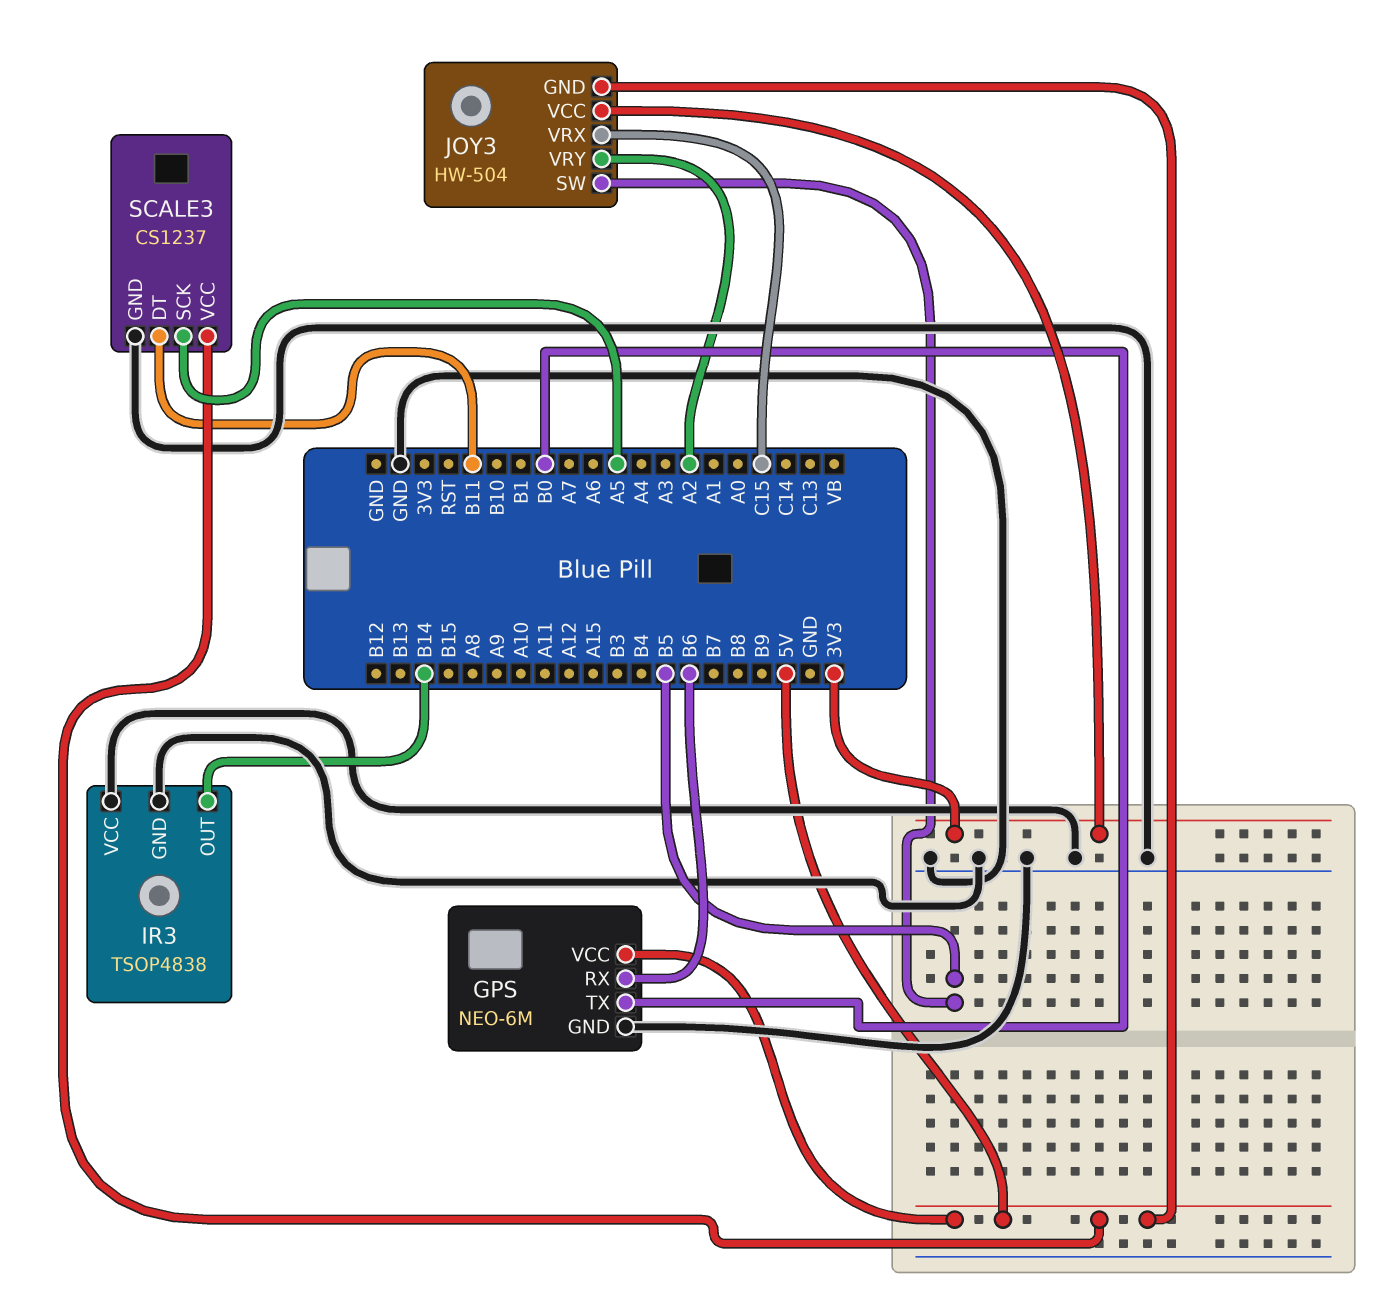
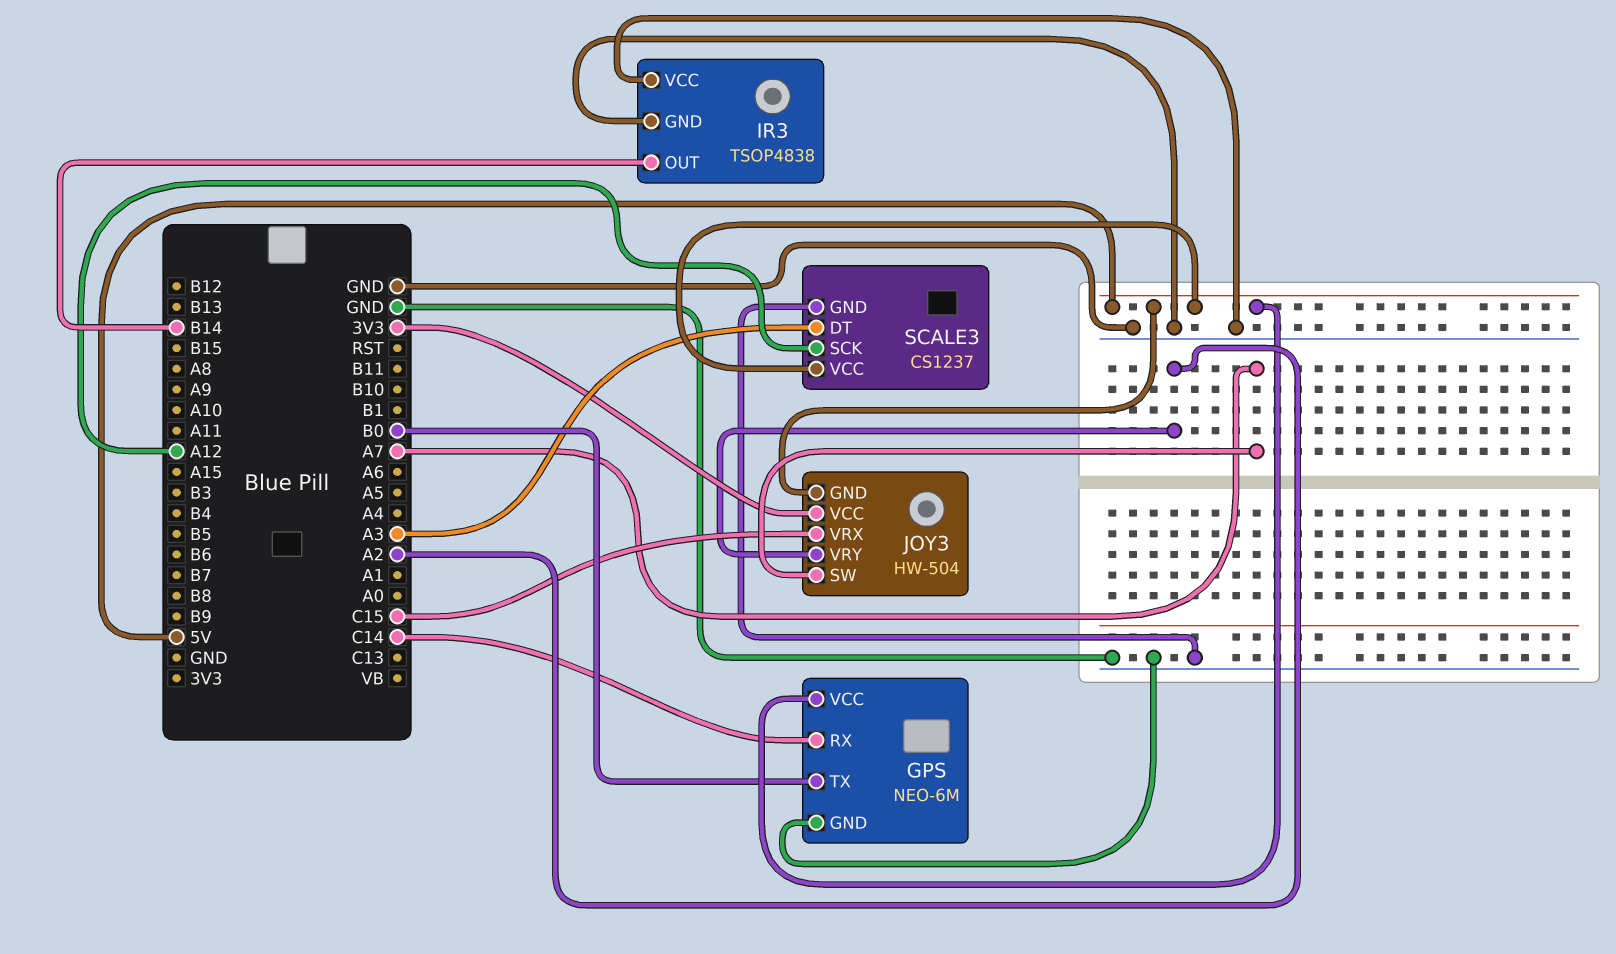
GPS pin RX: B6 -> C14
JOY3 pin SW: B5 -> A7
SCALE3 pin DT: B11 -> A3
SCALE3 pin SCK: A5 -> A12

